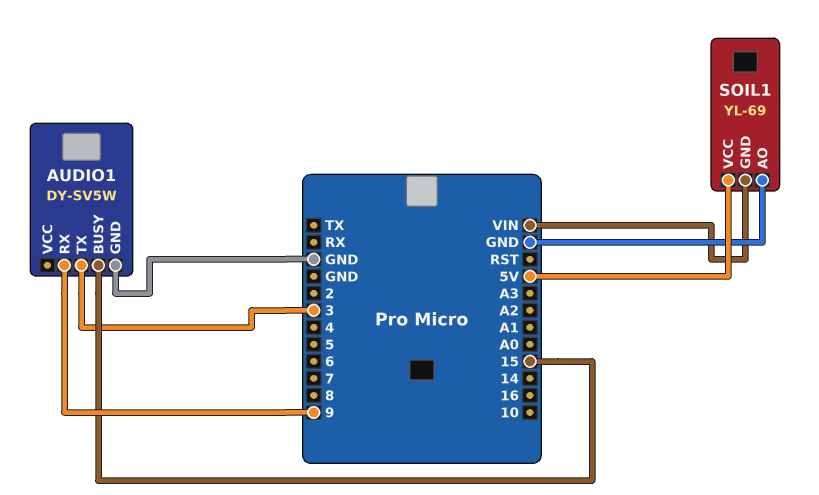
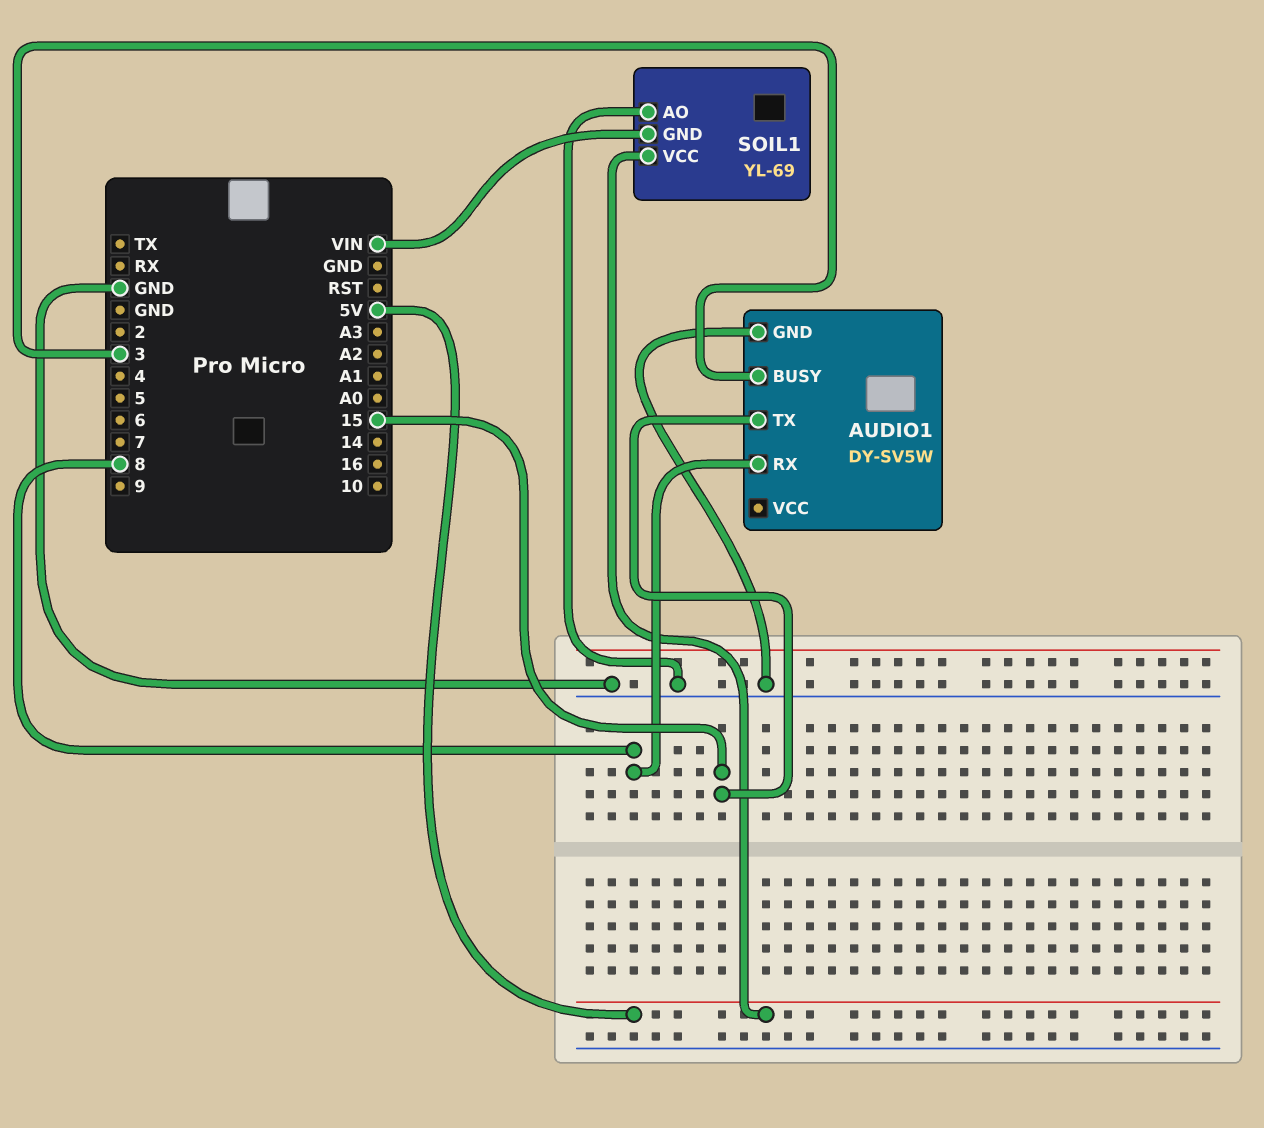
AUDIO1 pin BUSY: 15 -> 3
AUDIO1 pin RX: 9 -> 8
AUDIO1 pin TX: 3 -> 15

